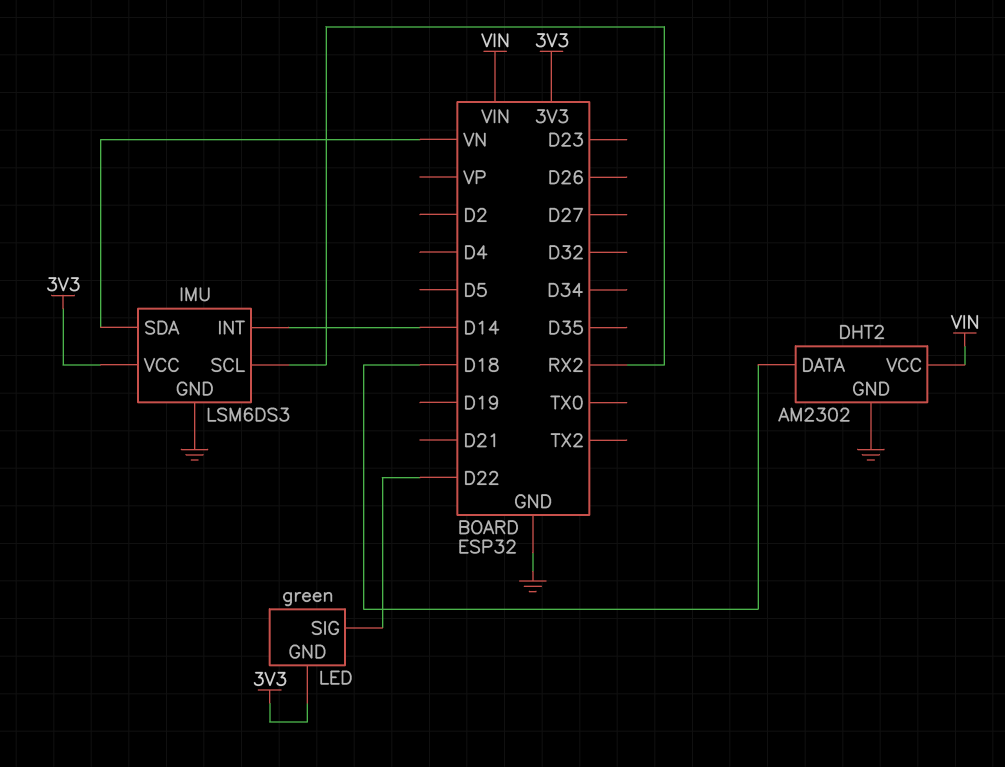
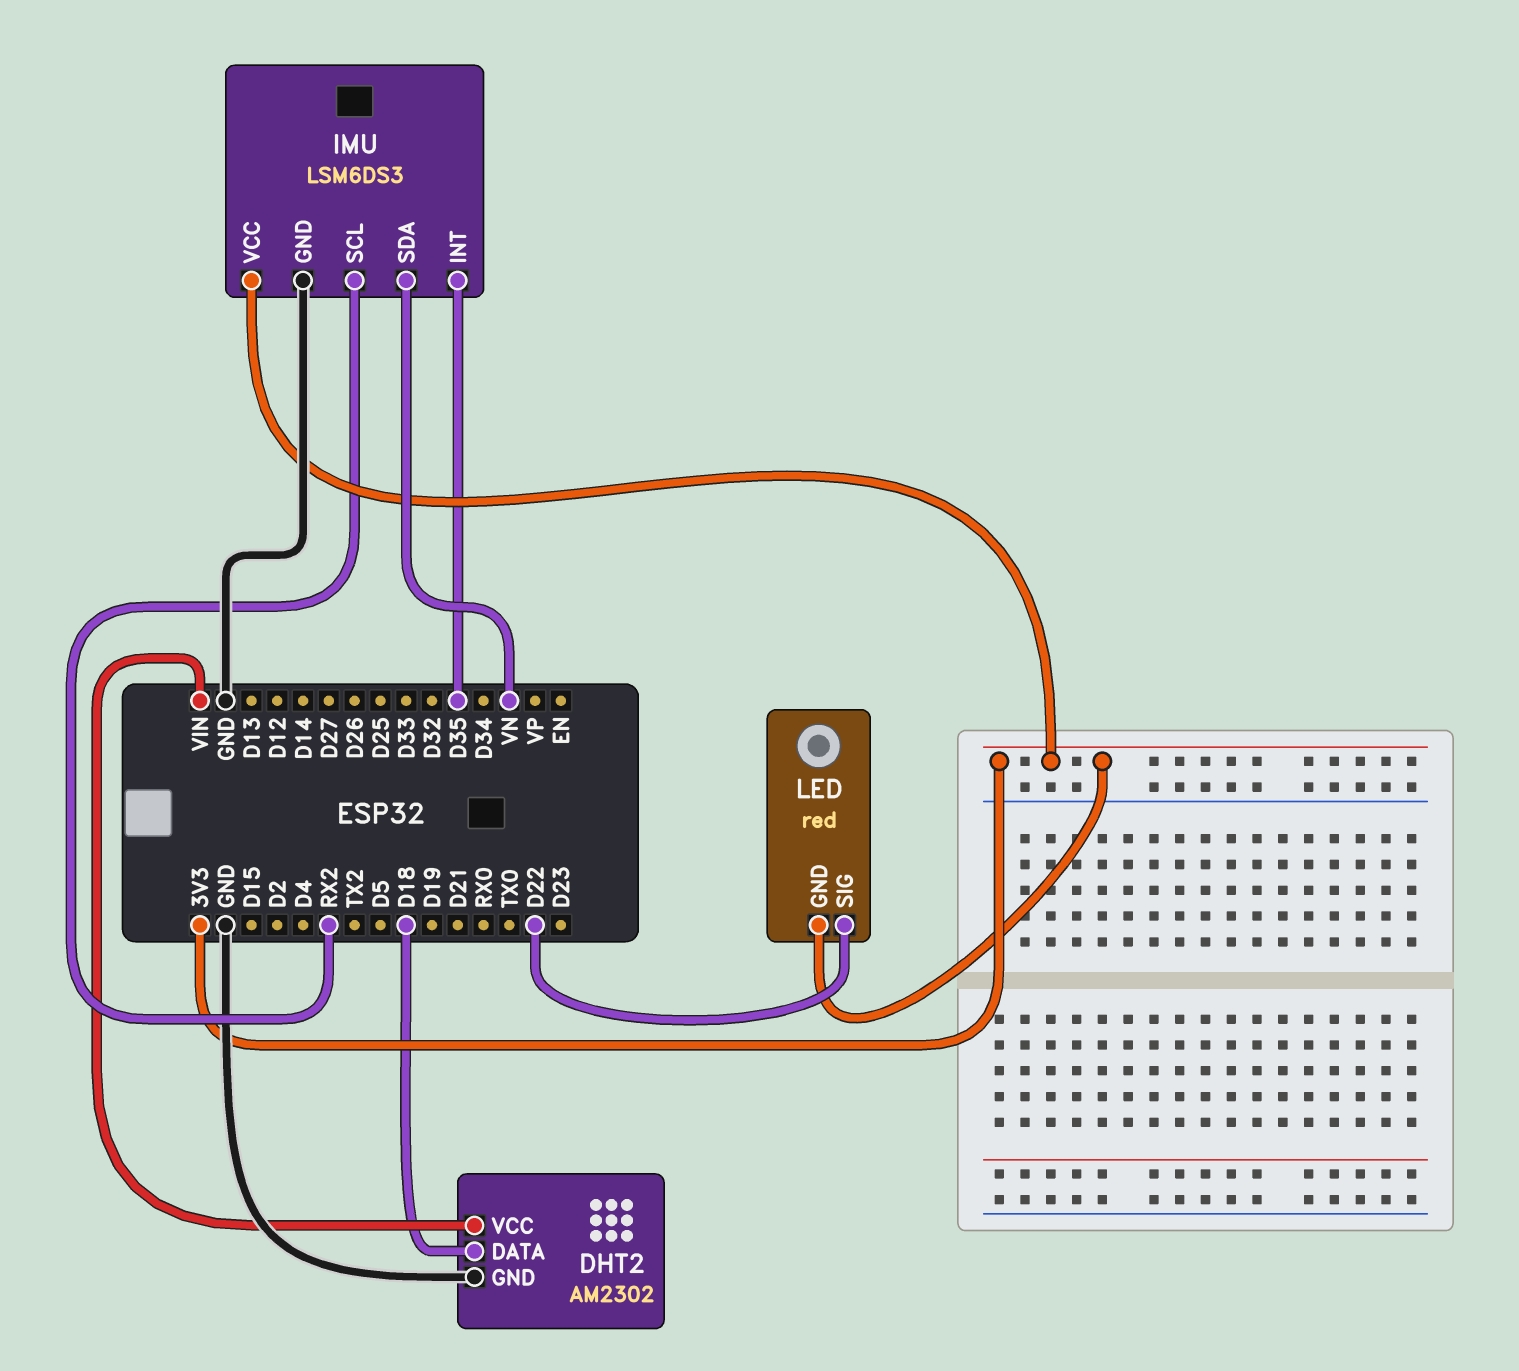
IMU pin INT: D14 -> D35
LED: green -> red

